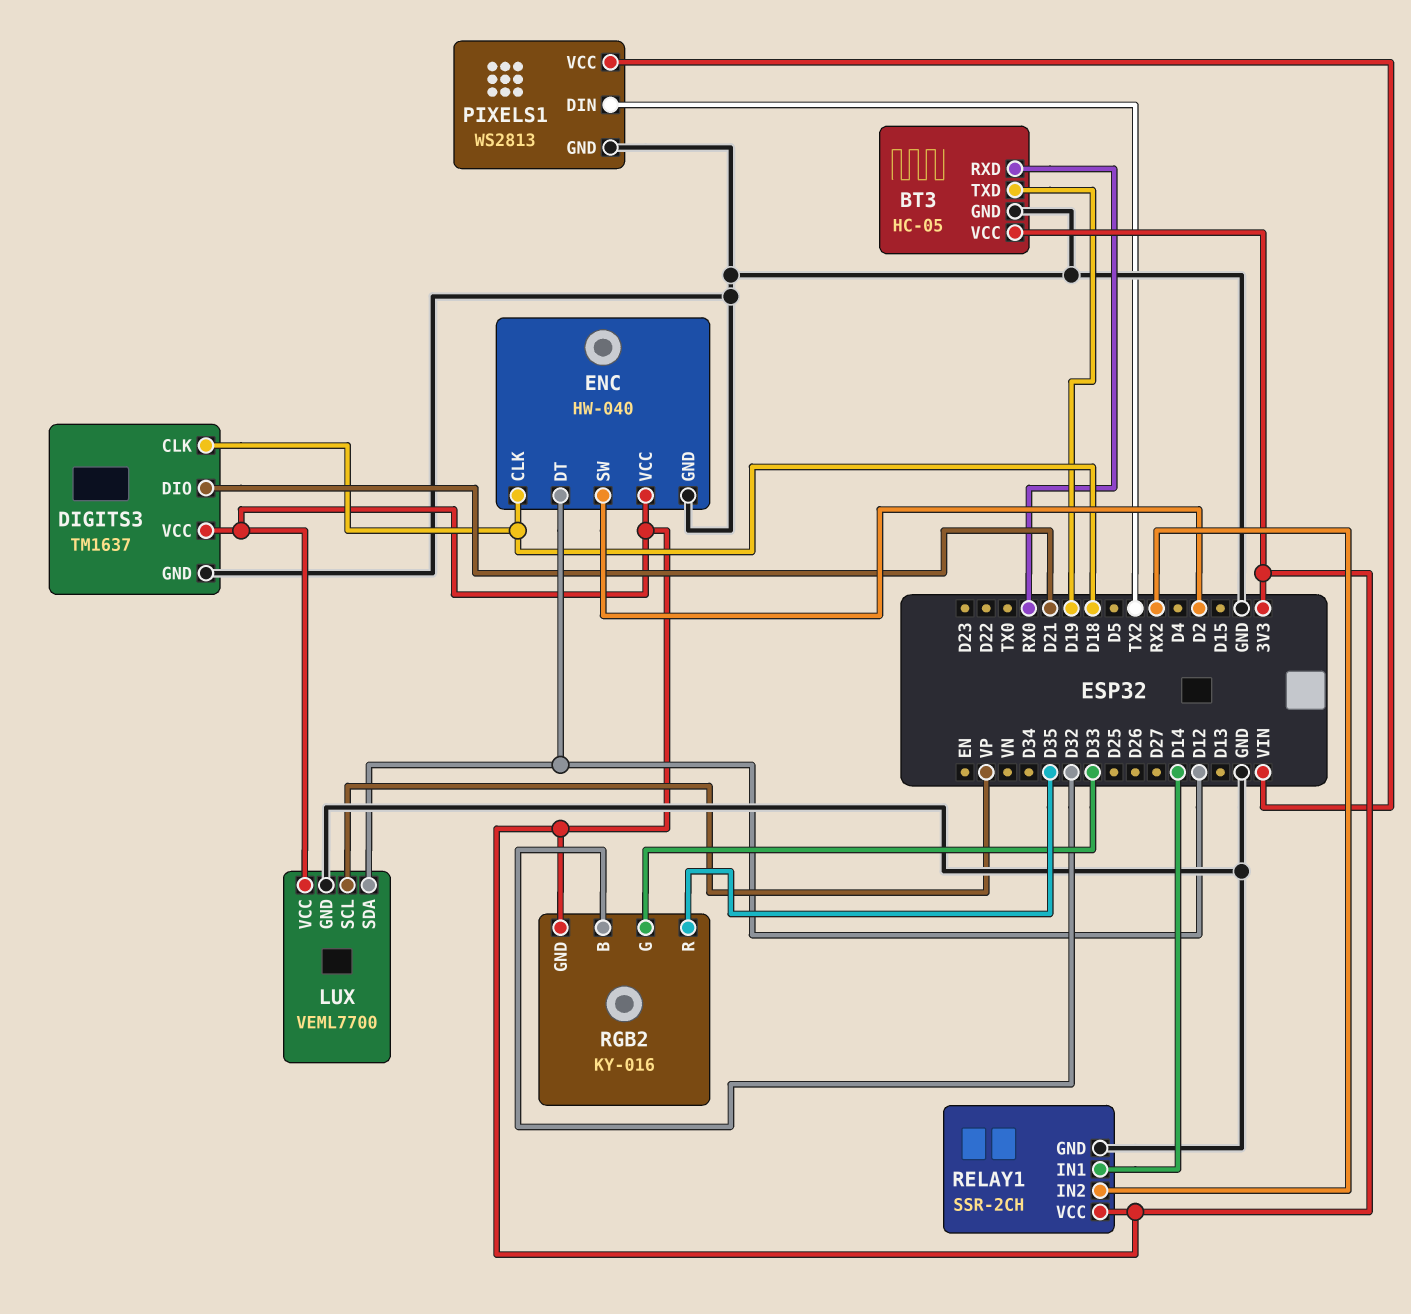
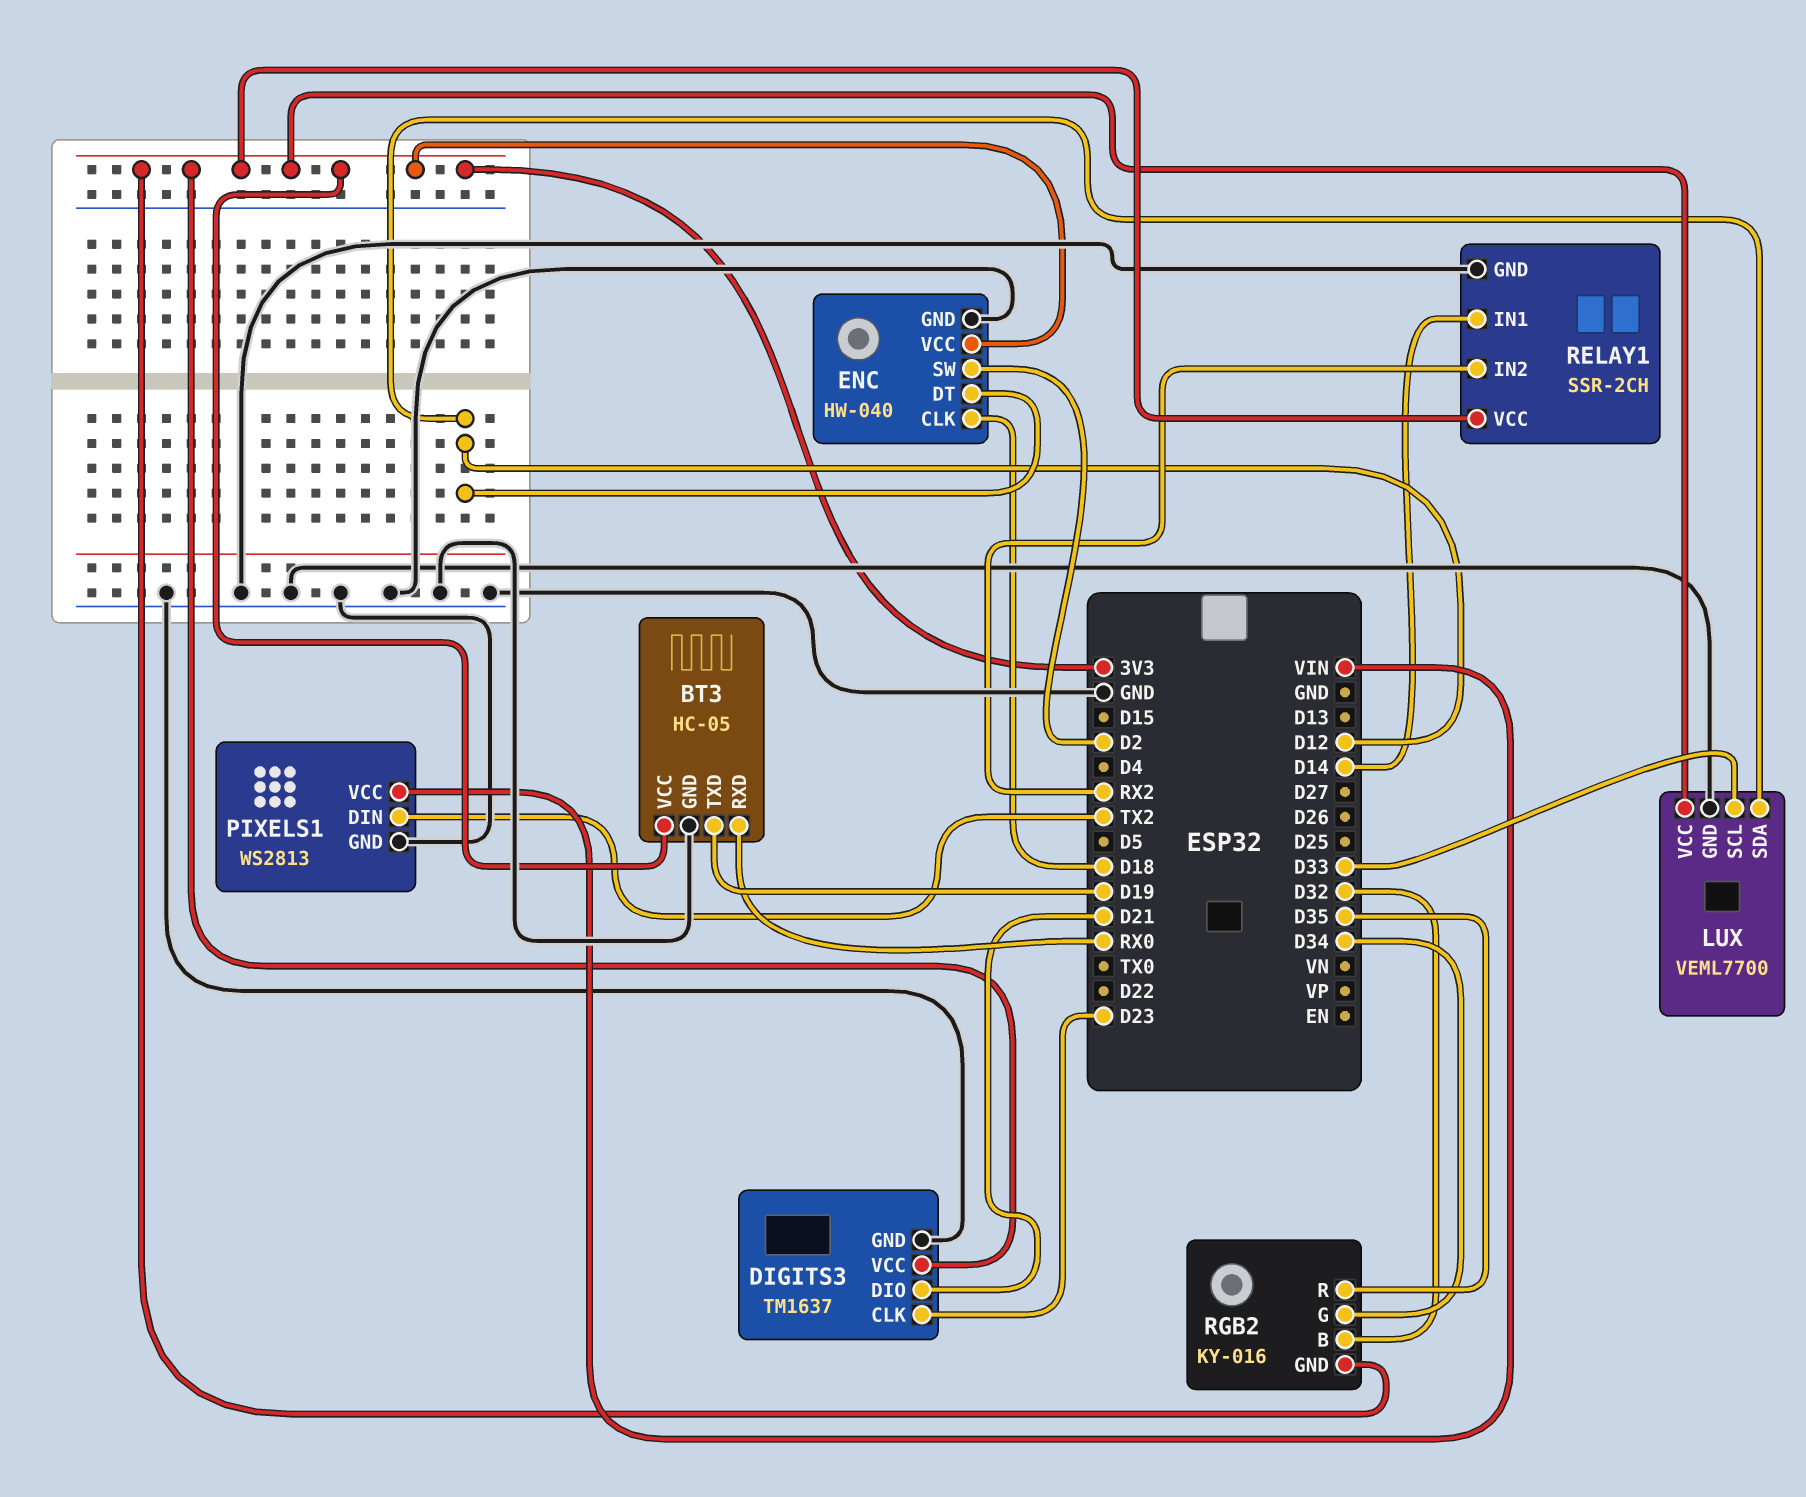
DIGITS3 pin CLK: D18 -> D23
LUX pin SCL: VP -> D33
RGB2 pin G: D33 -> D34

